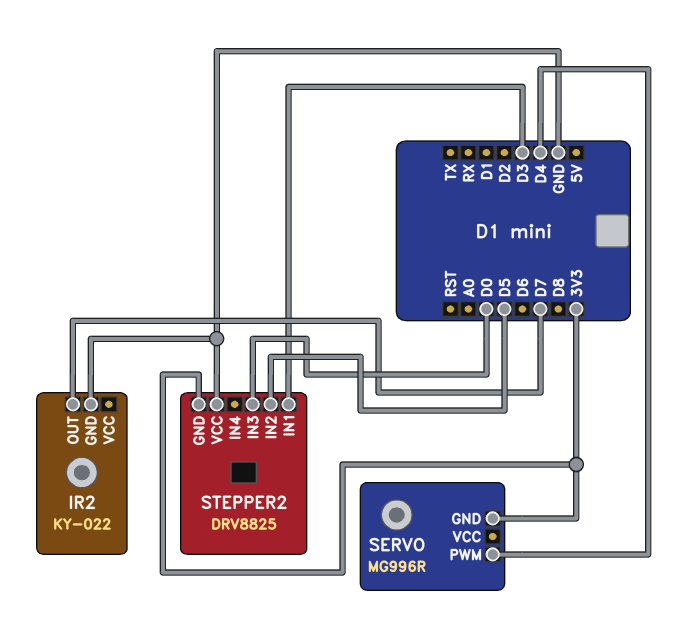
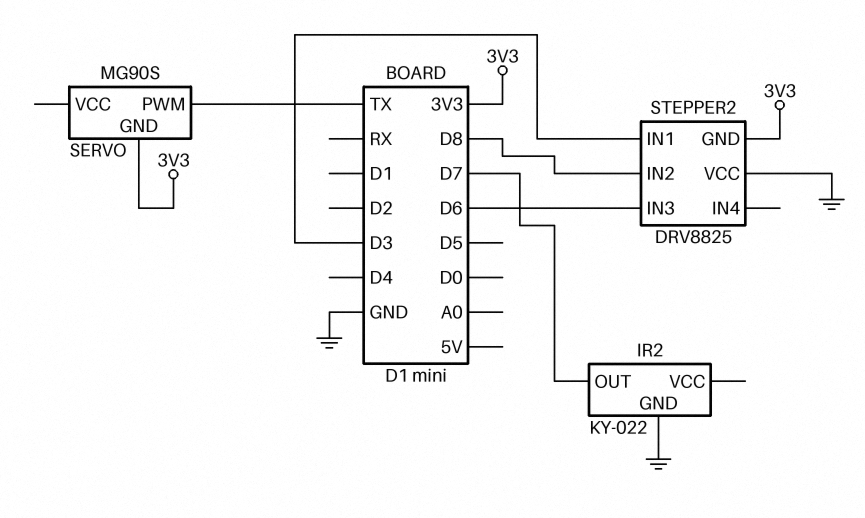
SERVO: MG996R -> MG90S
SERVO pin PWM: D4 -> TX
STEPPER2 pin IN2: D5 -> D8
STEPPER2 pin IN3: D0 -> D6

